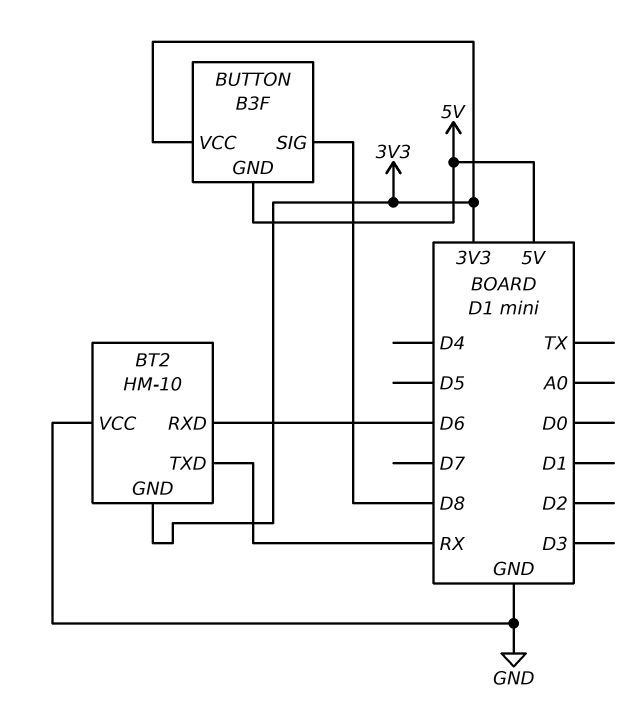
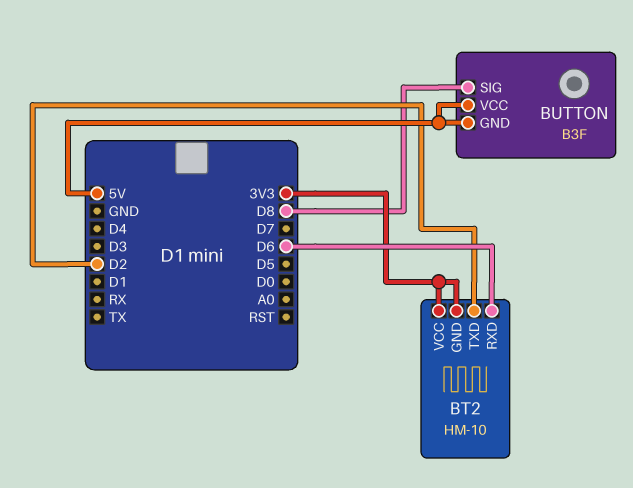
BT2 pin TXD: RX -> D2
BT2 pin VCC: GND -> 3V3
BUTTON pin VCC: 3V3 -> 5V

